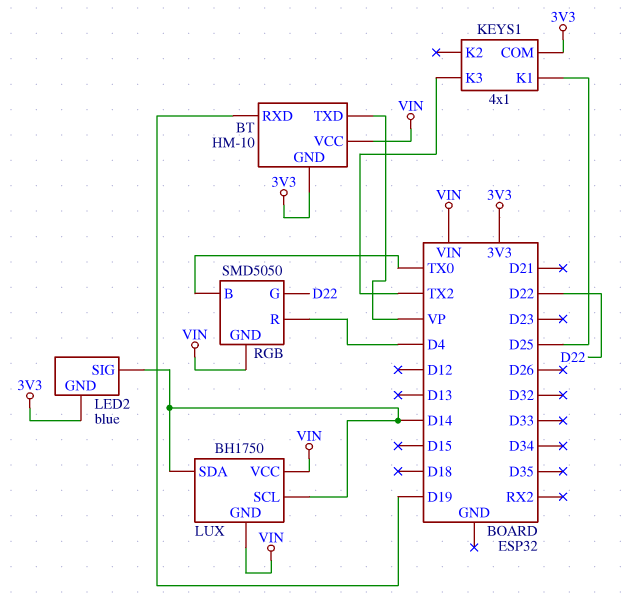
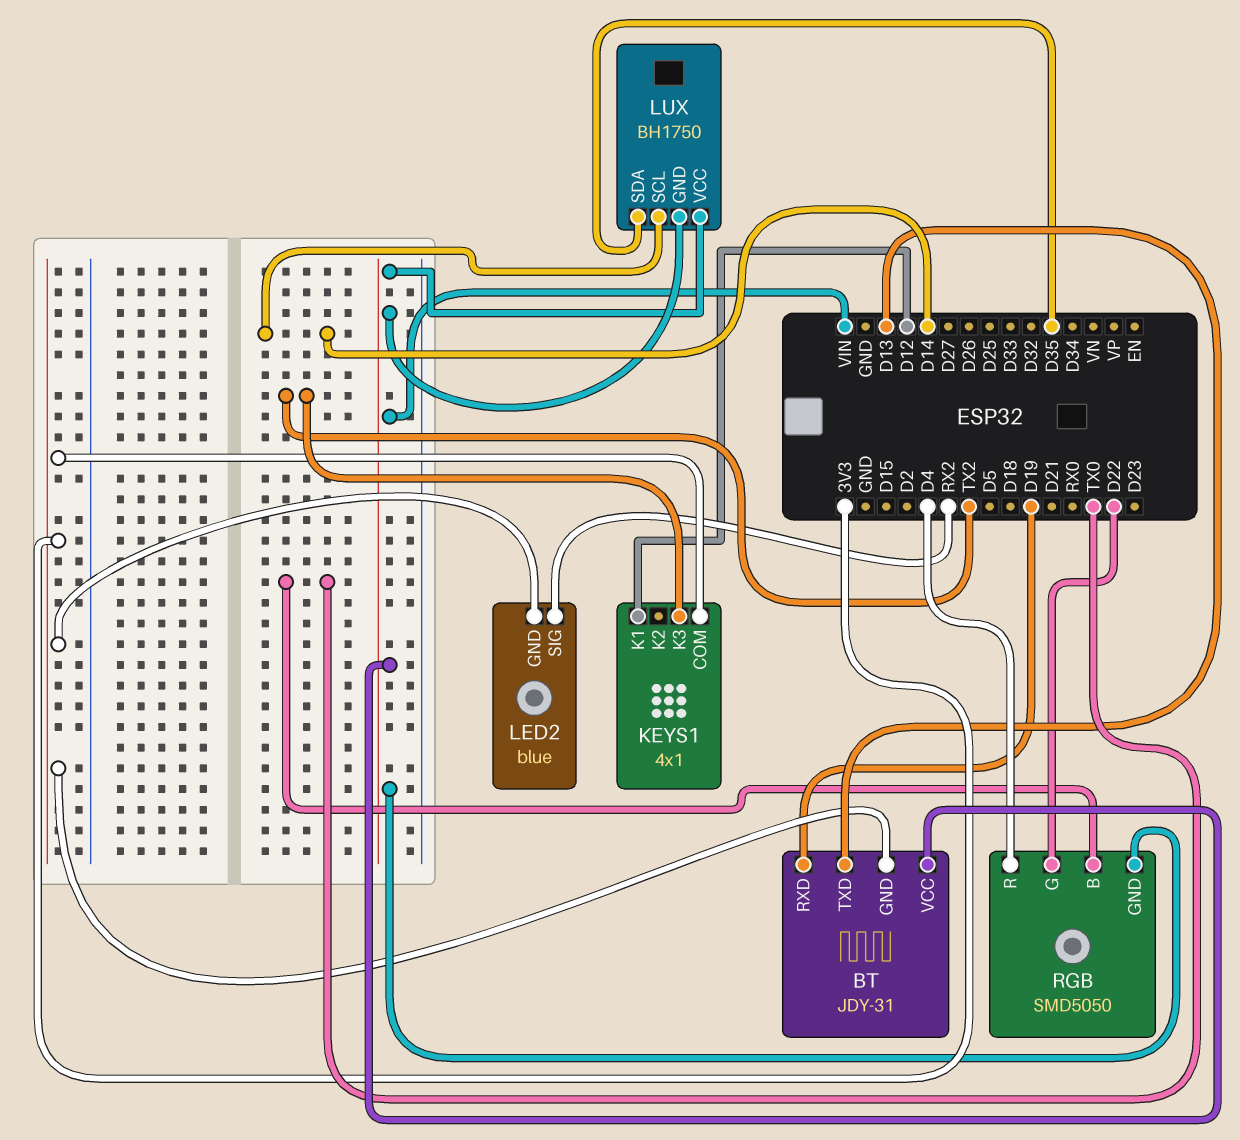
BT: HM-10 -> JDY-31
BT pin TXD: VP -> D13
KEYS1 pin K1: D25 -> D12
LED2 pin SIG: D14 -> RX2
LUX pin SDA: D14 -> D35

